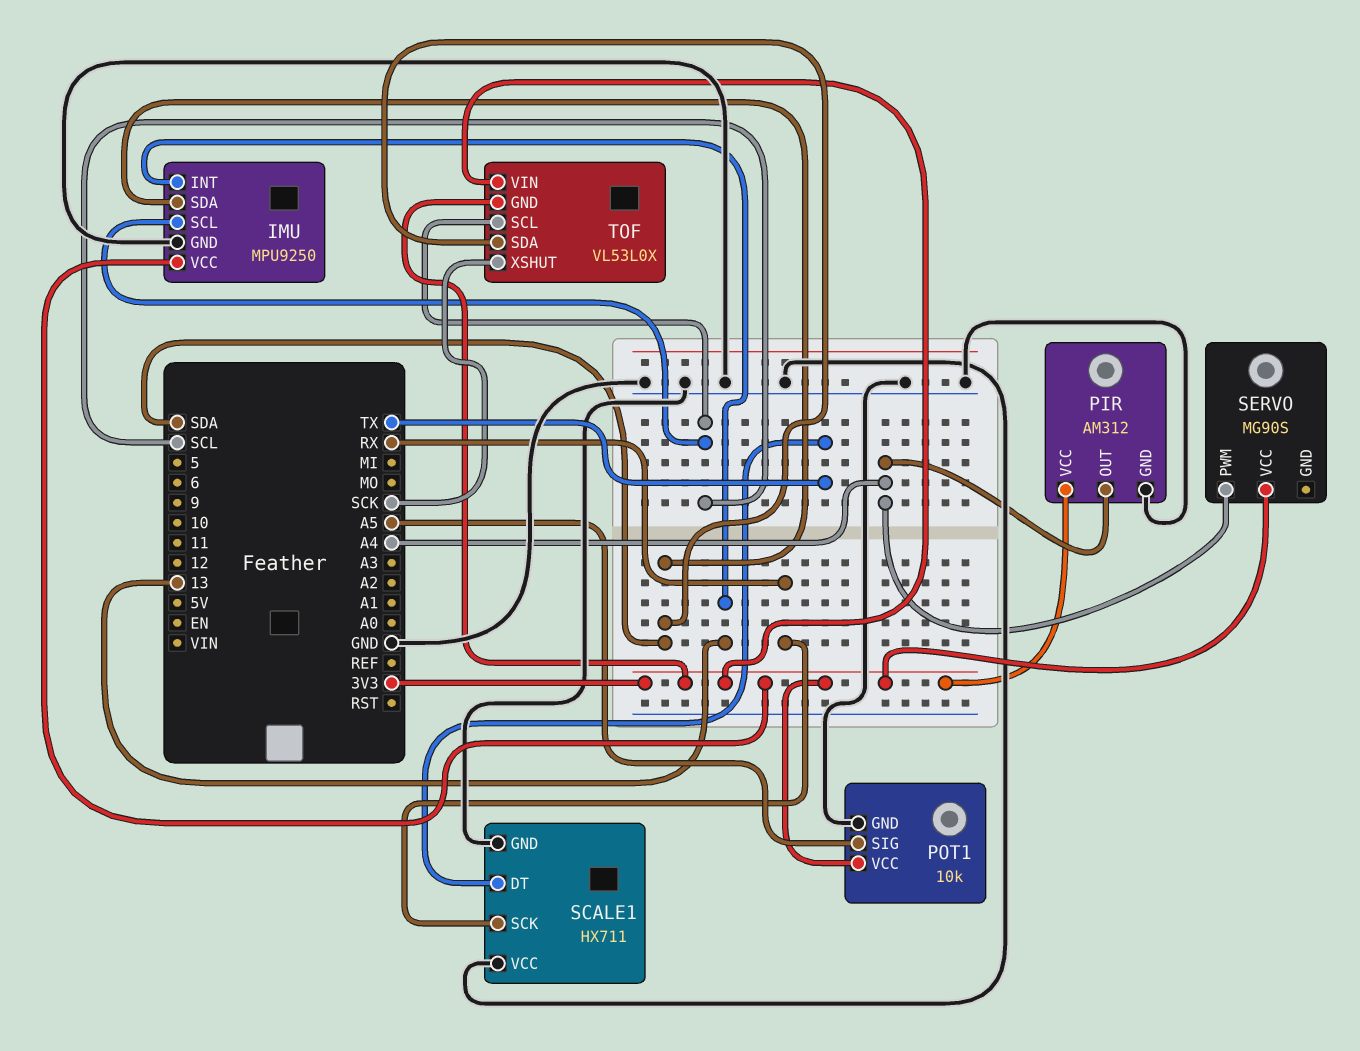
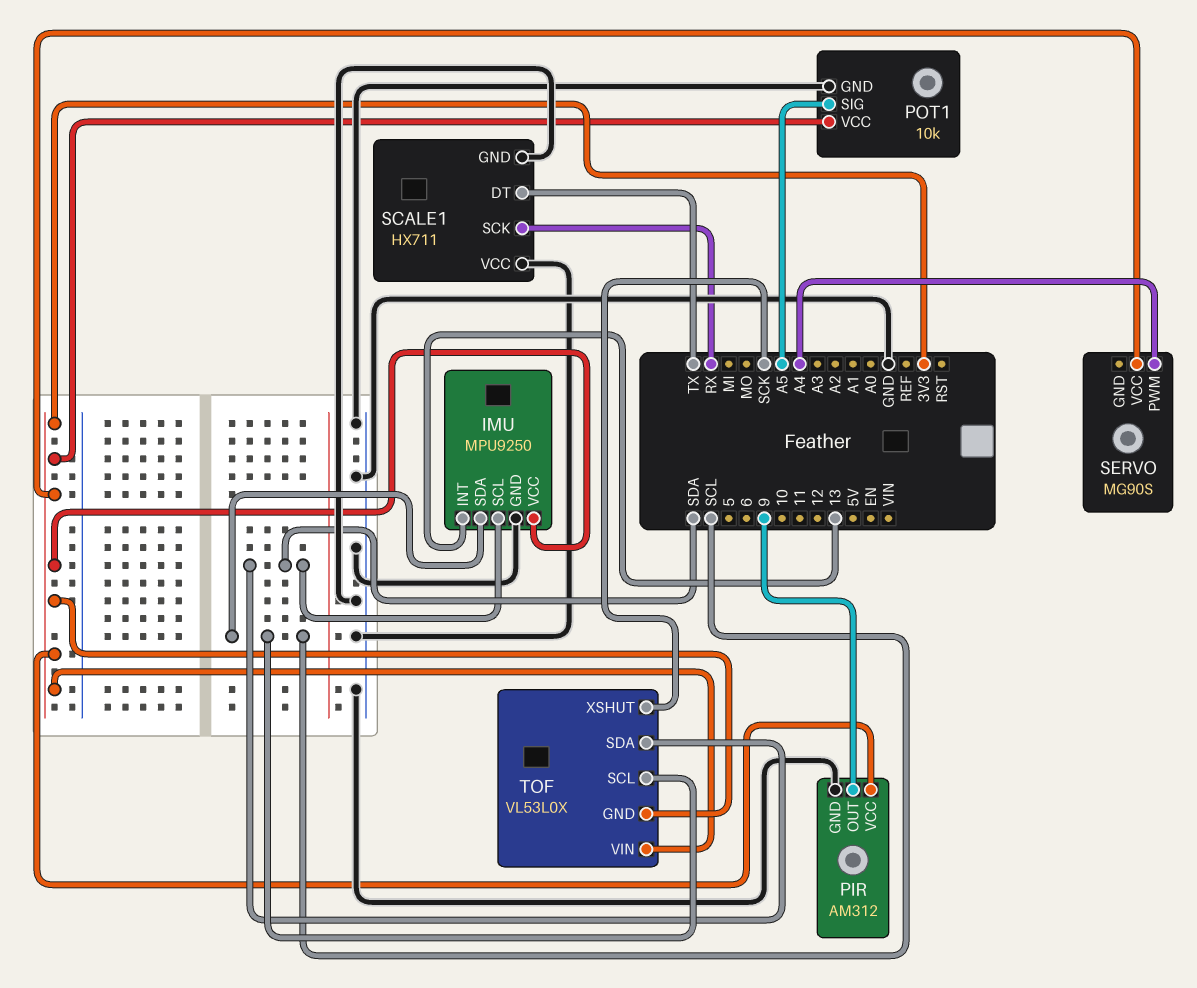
IMU pin SCL: SCL -> SDA
IMU pin SDA: SDA -> SCL
PIR pin OUT: A4 -> 9

